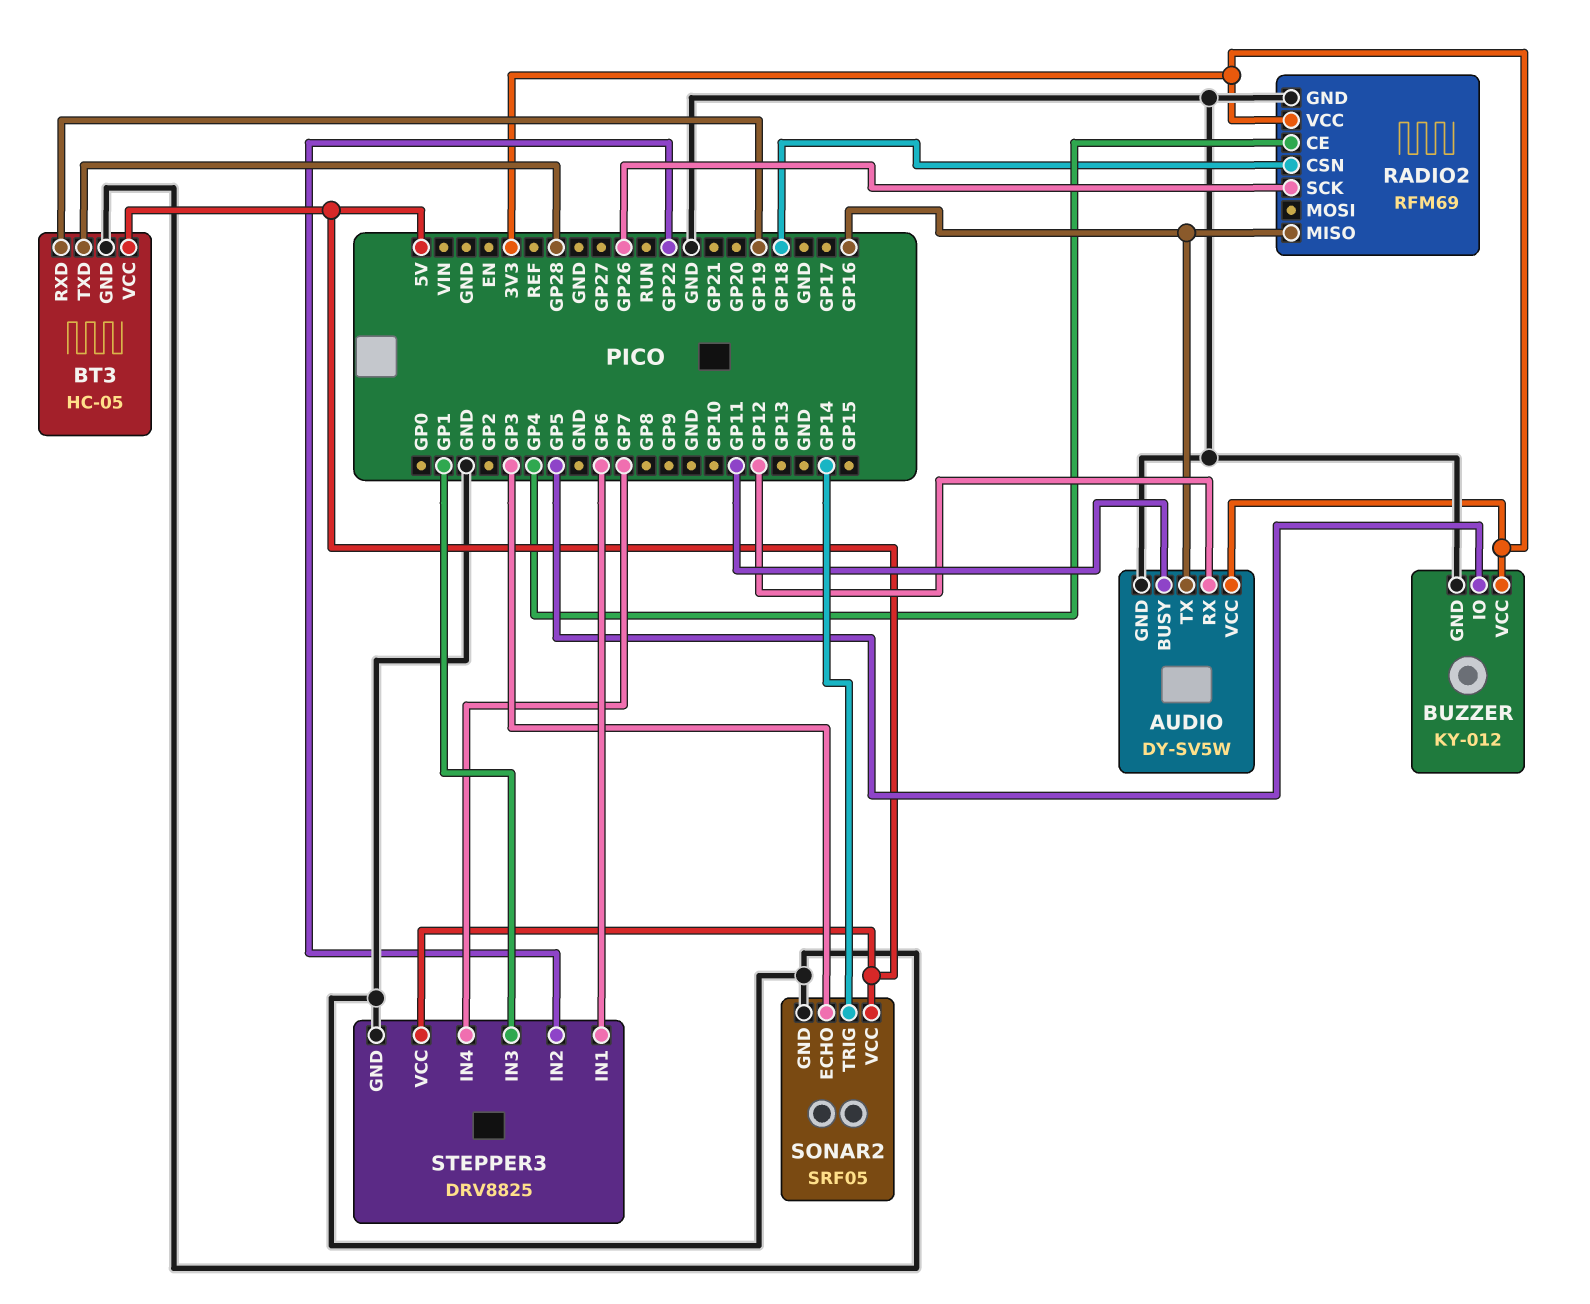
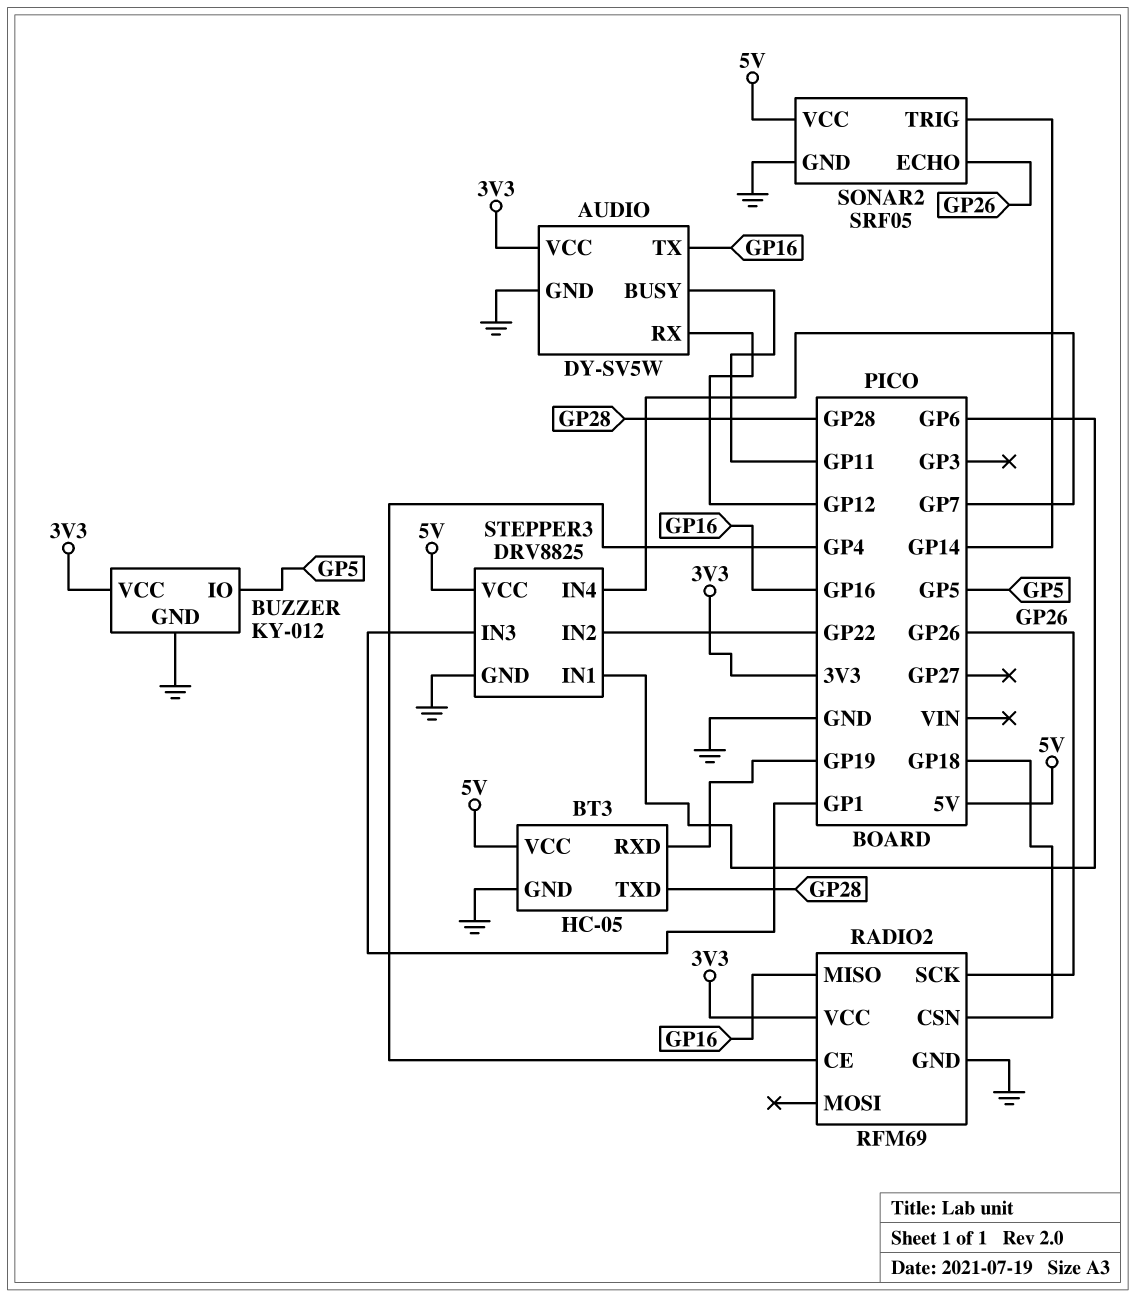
SONAR2 pin ECHO: GP3 -> GP26

